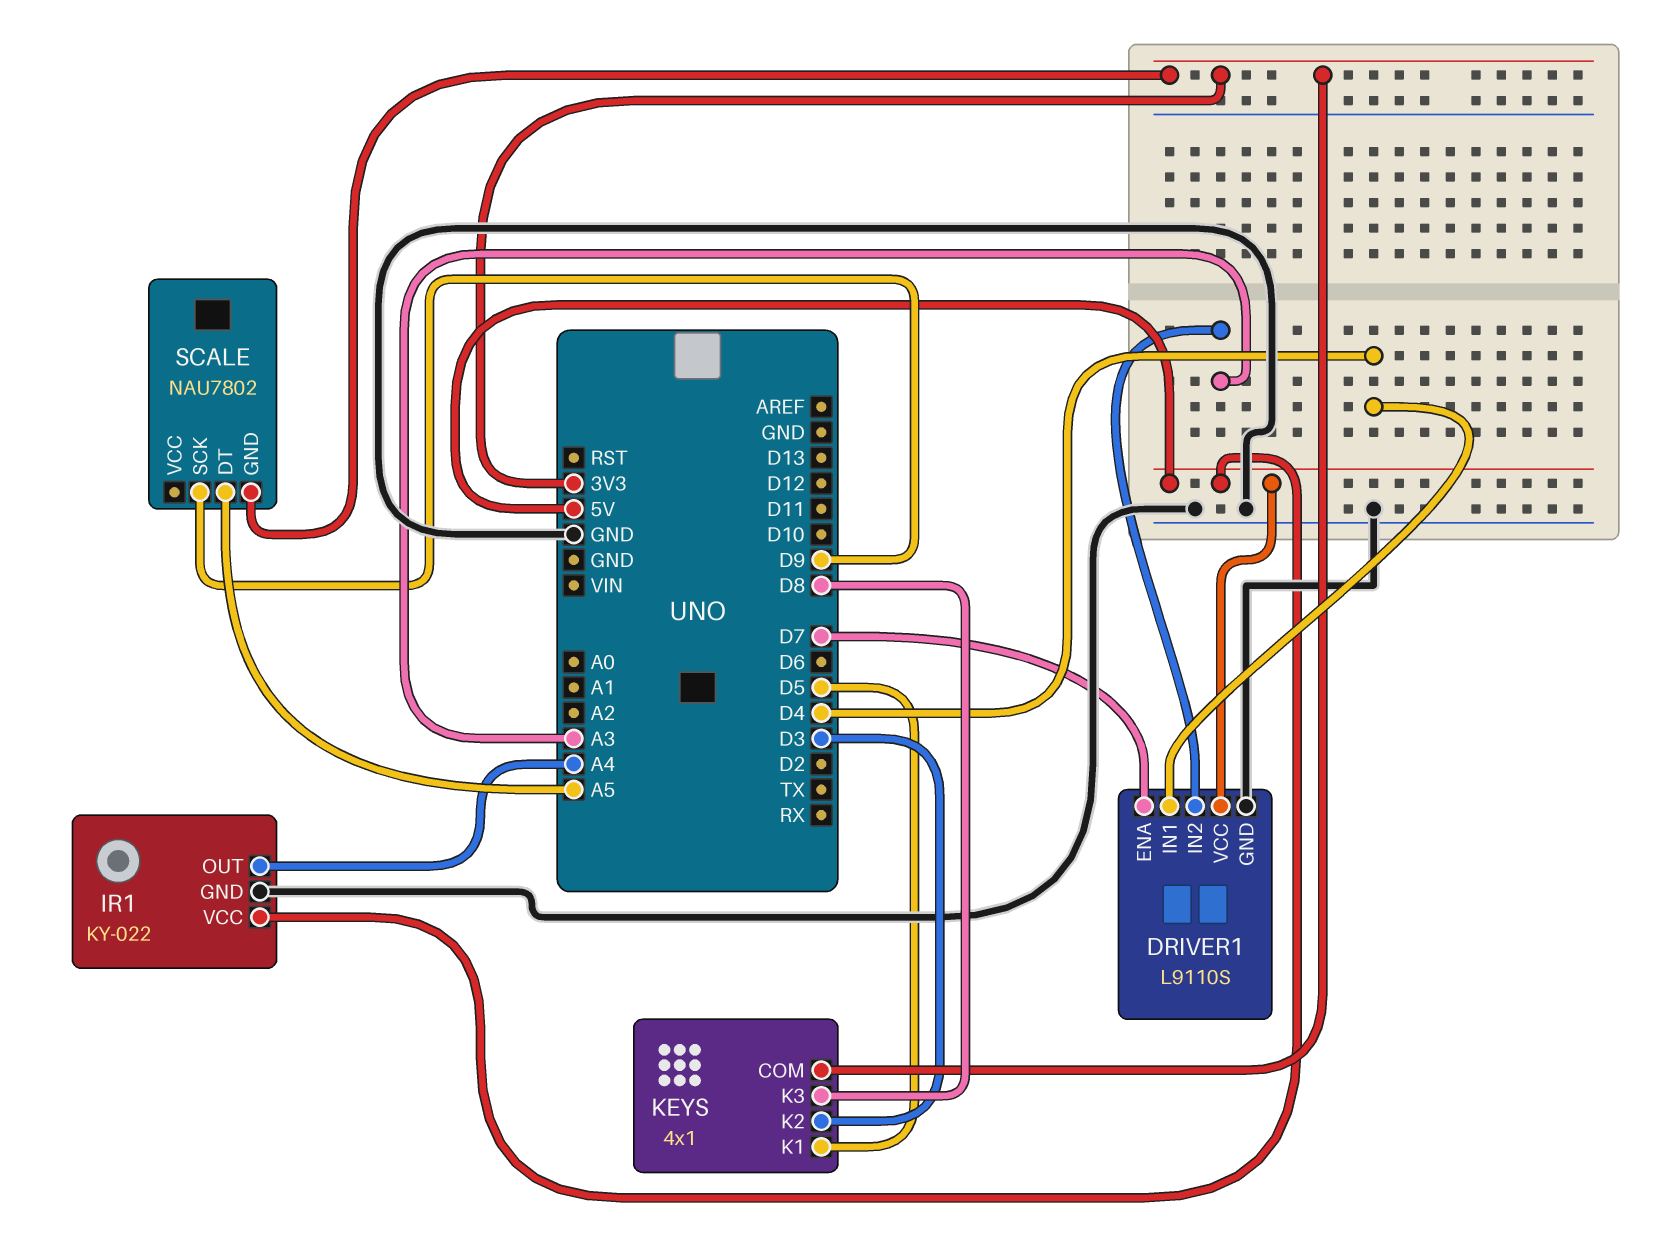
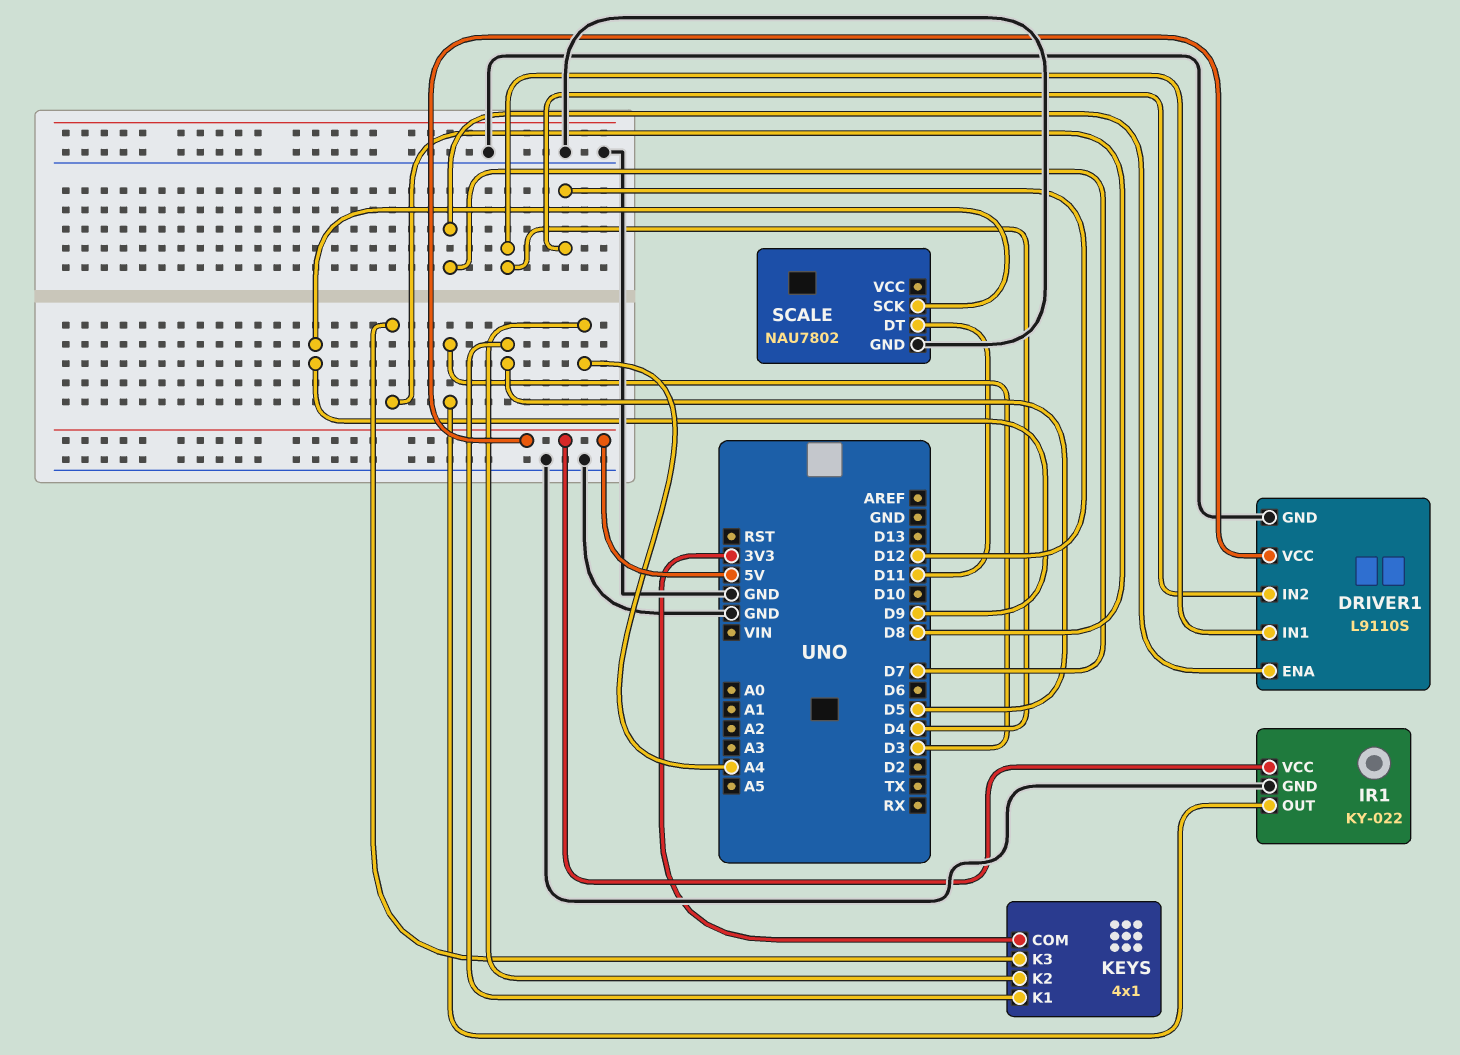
DRIVER1 pin IN2: A3 -> D12
IR1 pin OUT: A4 -> D3
KEYS pin K2: D3 -> A4
SCALE pin DT: A5 -> D11
SCALE pin GND: 3V3 -> GND

